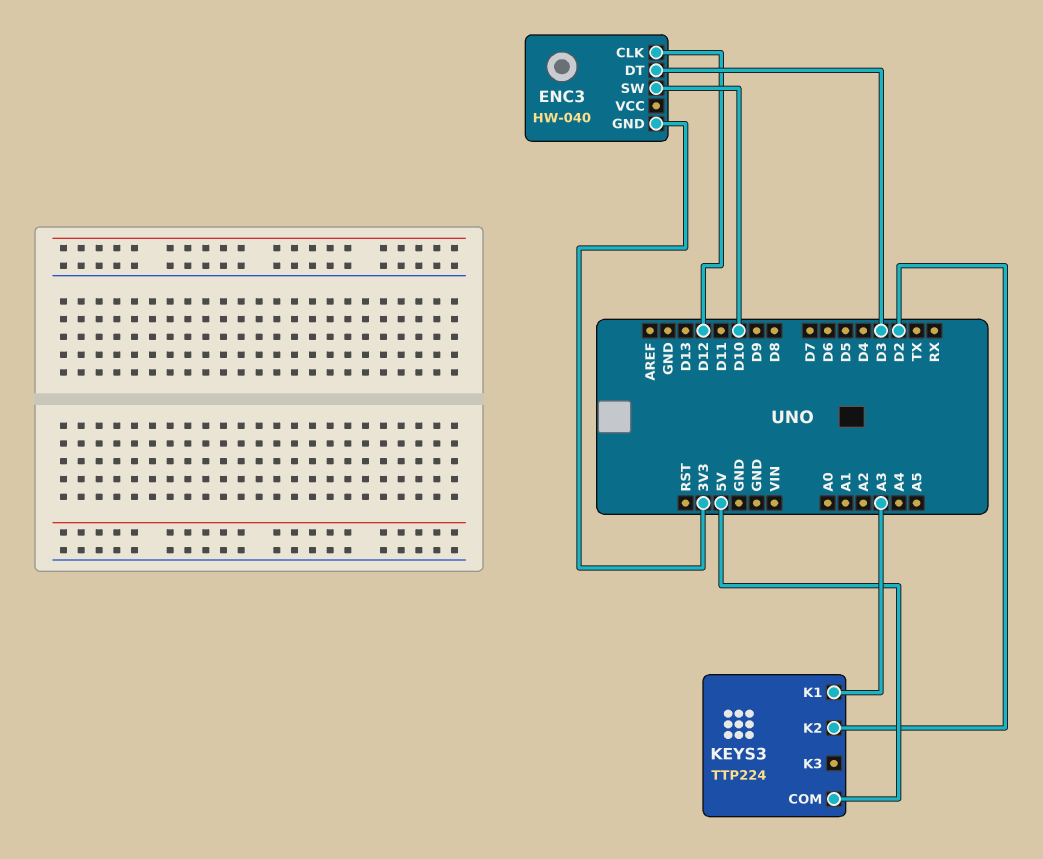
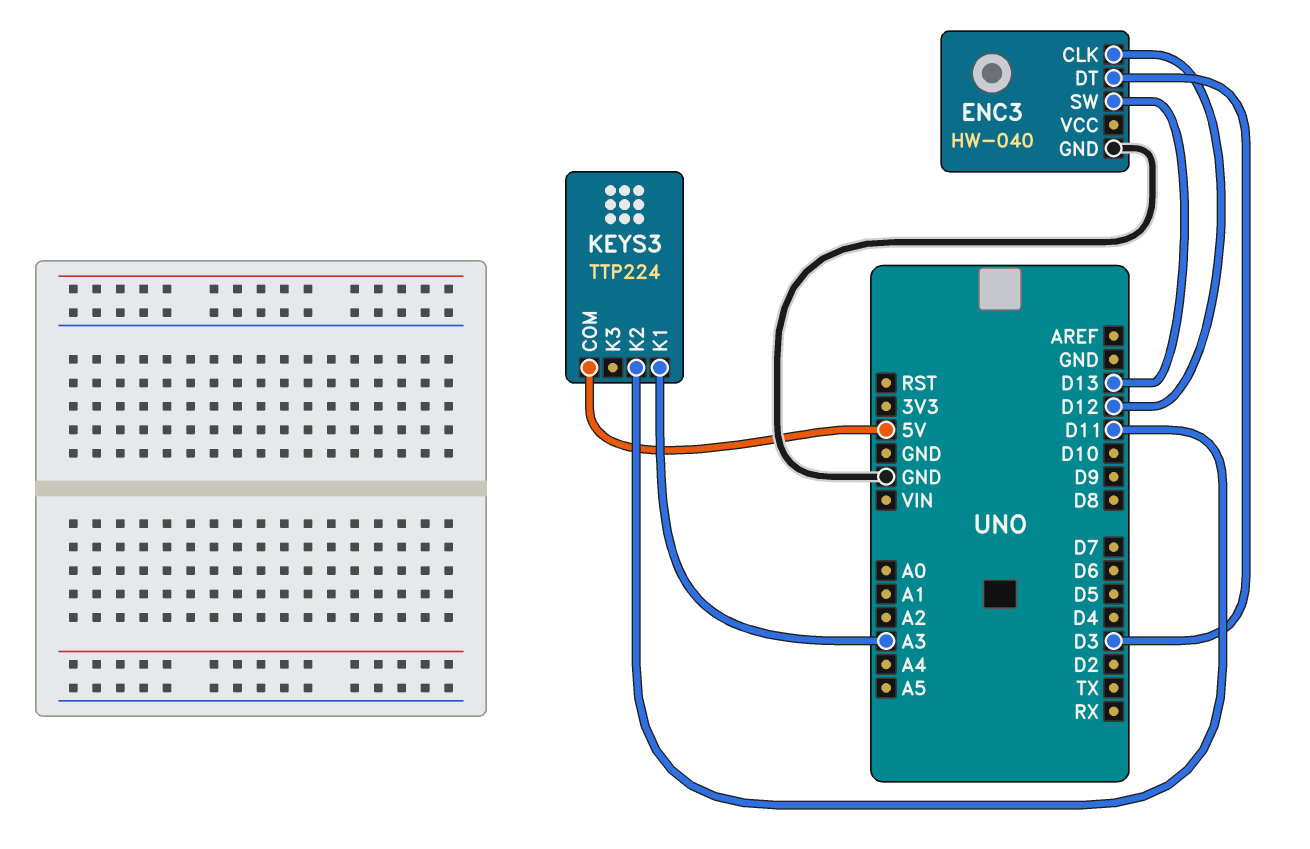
ENC3 pin GND: 3V3 -> GND
ENC3 pin SW: D10 -> D13
KEYS3 pin K2: D2 -> D11

